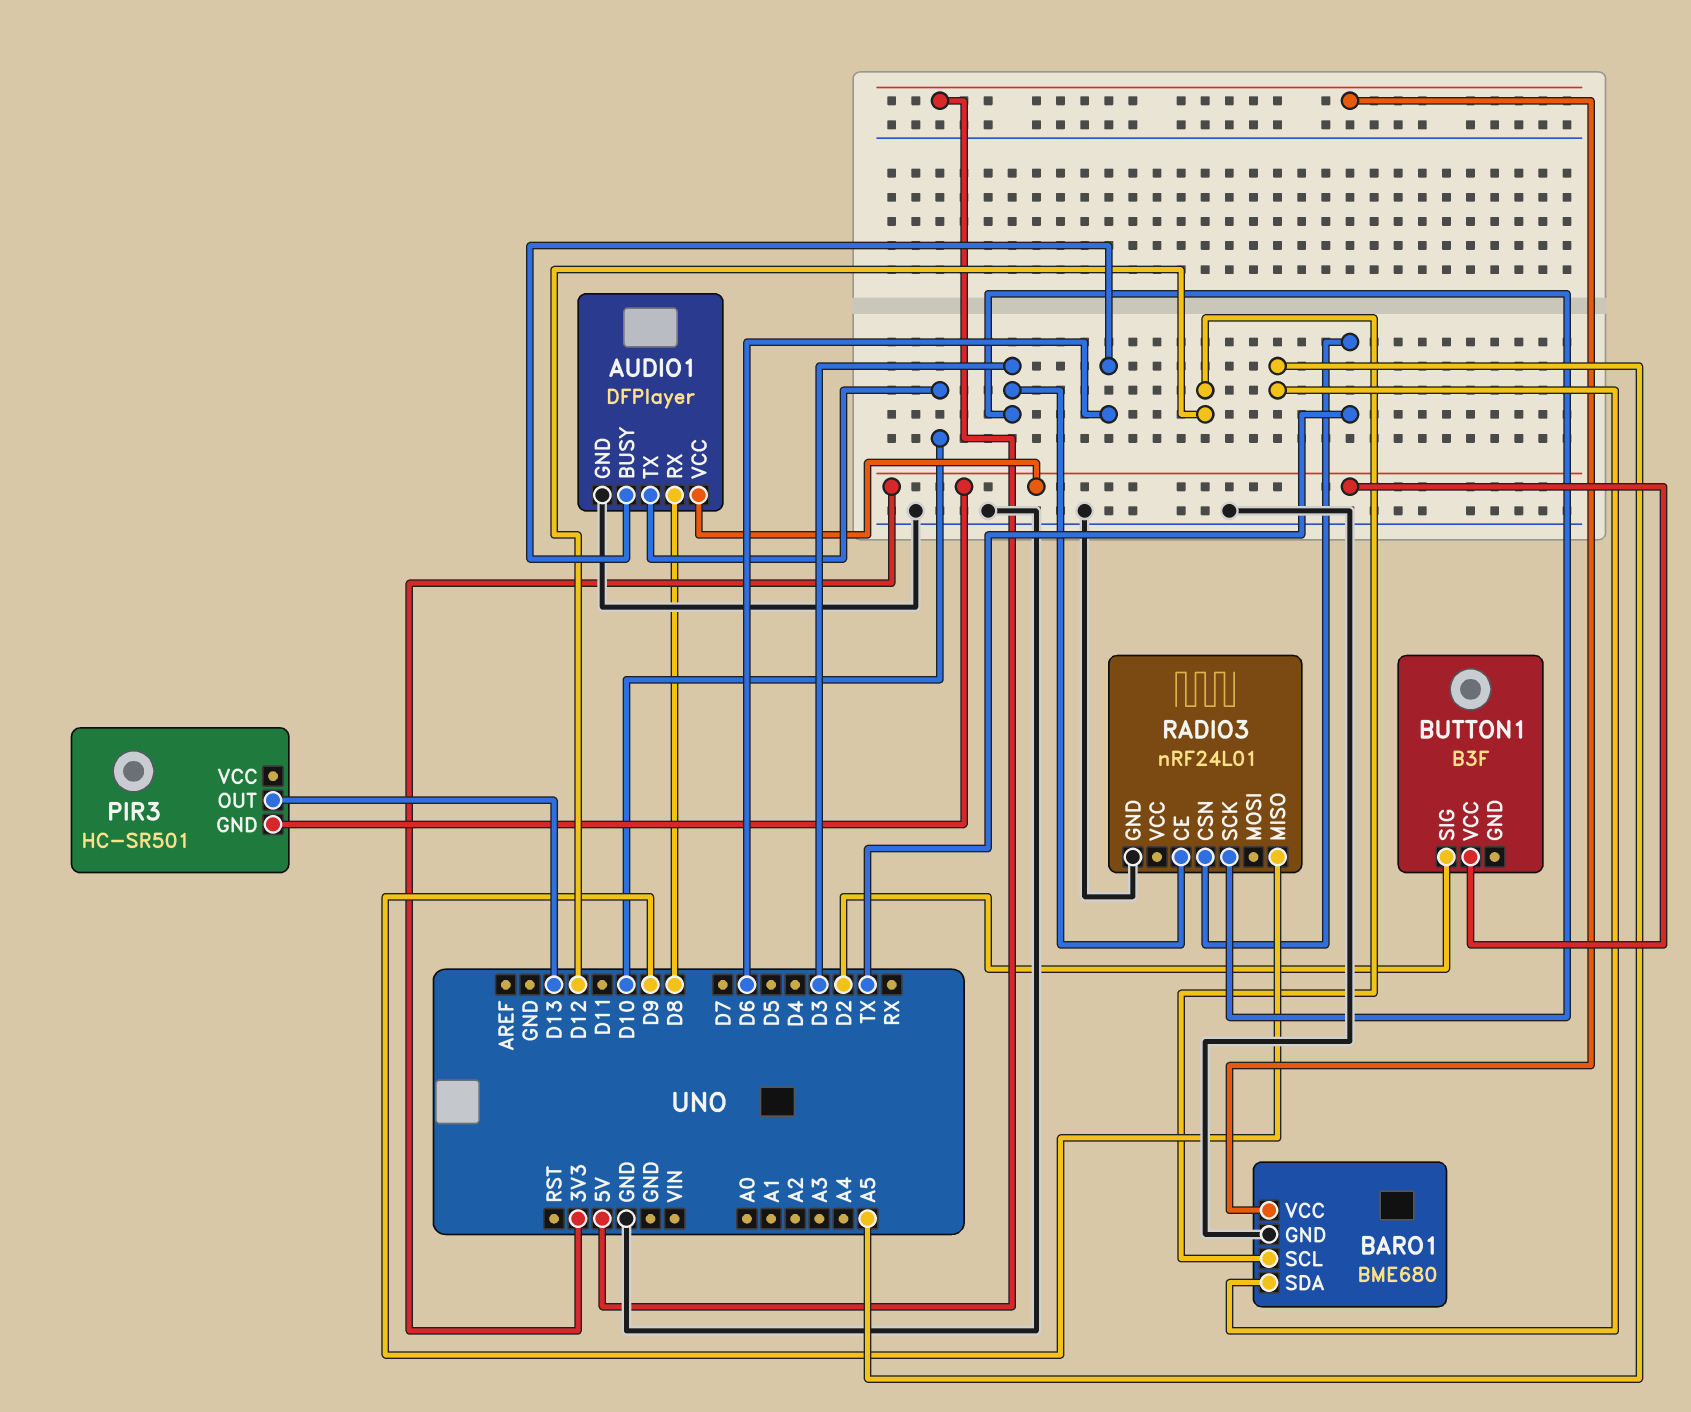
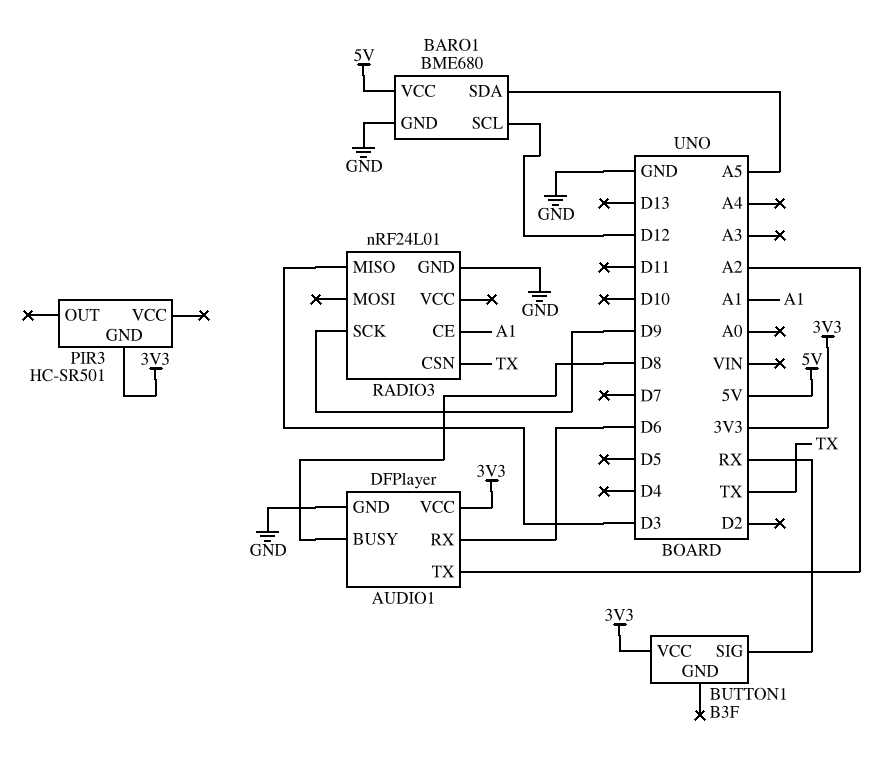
AUDIO1 pin BUSY: D6 -> D8
AUDIO1 pin RX: D8 -> D6
AUDIO1 pin TX: D10 -> A2
BUTTON1 pin SIG: D2 -> RX
PIR3 pin OUT: D13 -> none
RADIO3 pin CE: D3 -> A1
RADIO3 pin MISO: D9 -> D3
RADIO3 pin SCK: D3 -> D9

